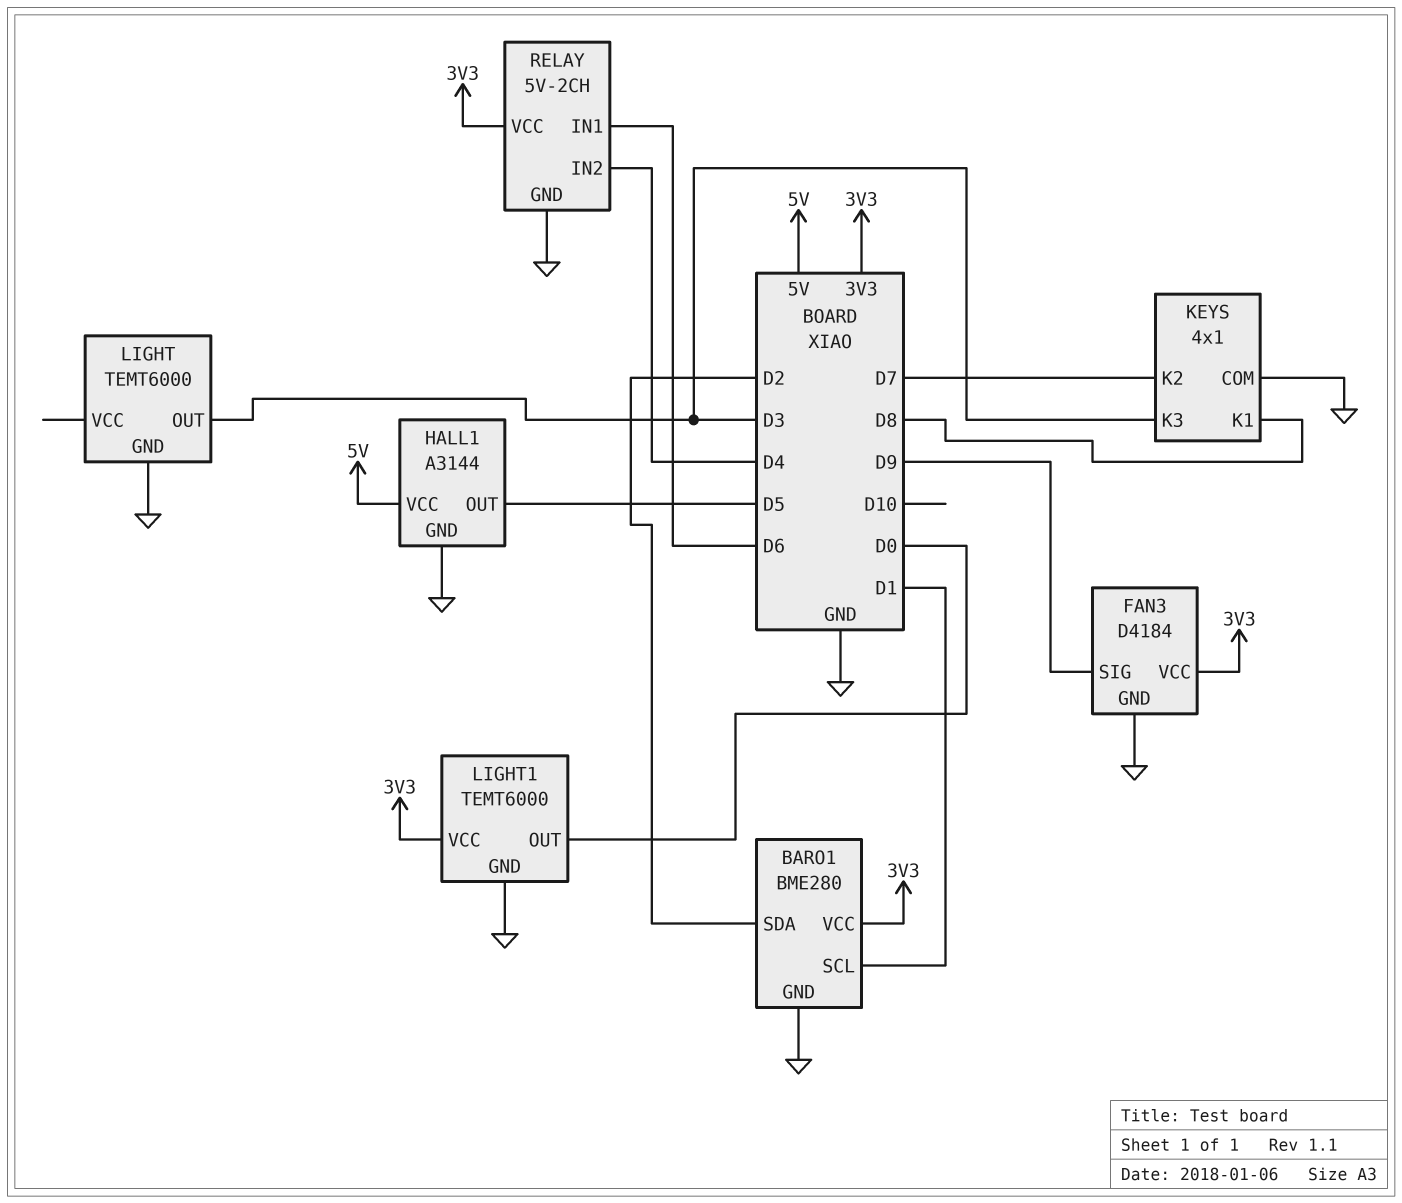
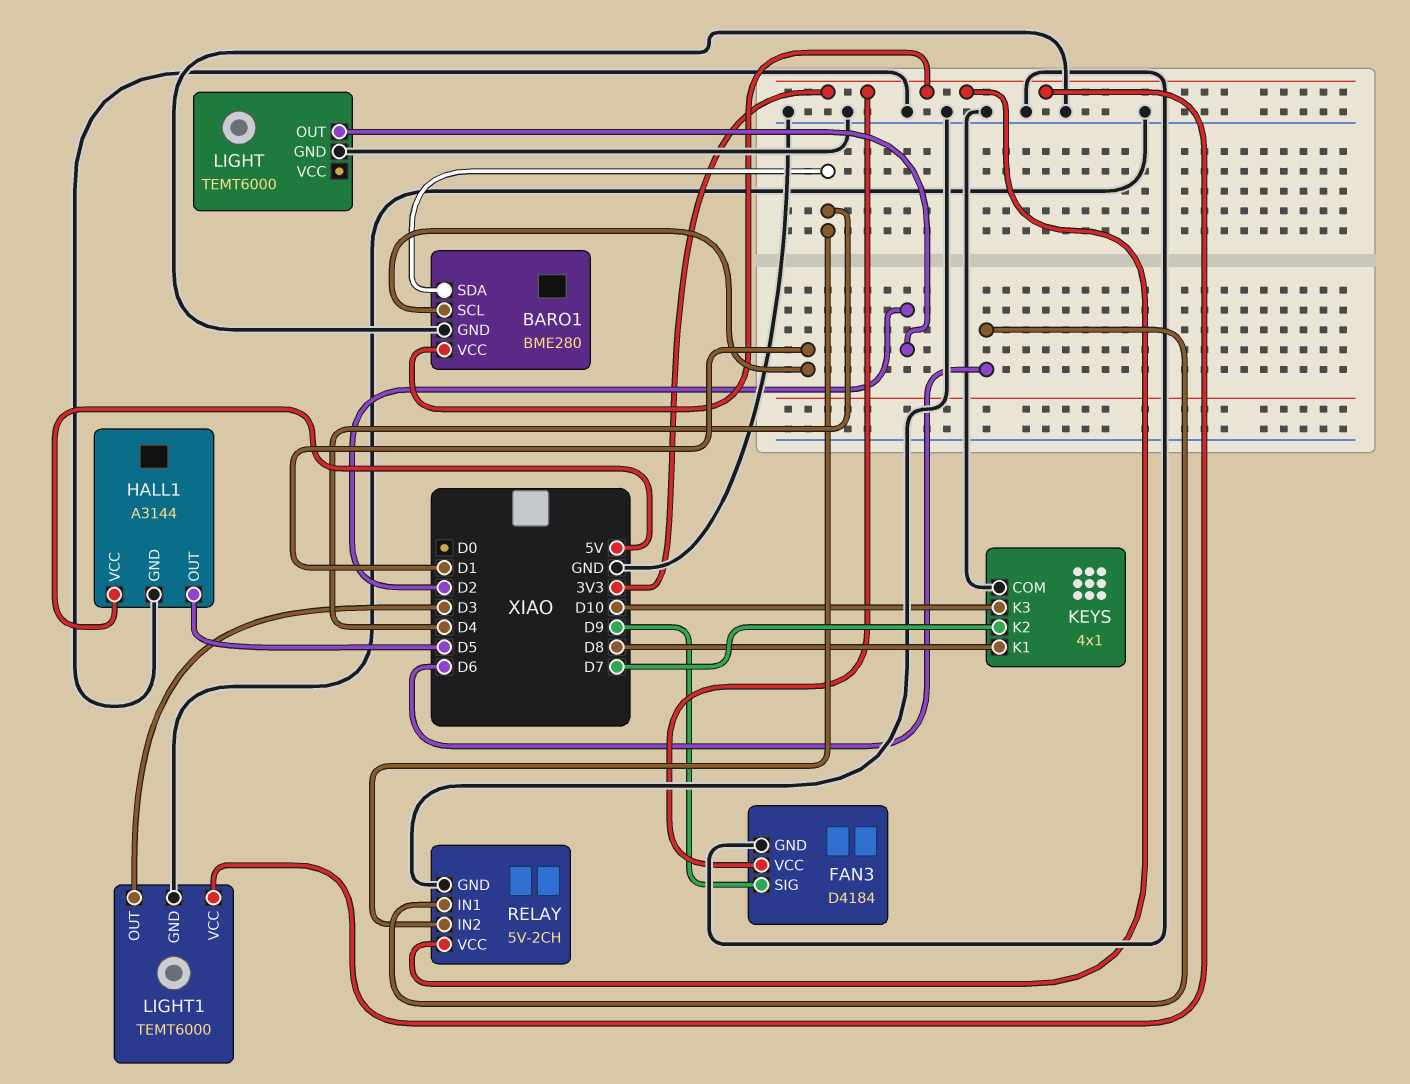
BARO1 pin SDA: D2 -> D4
KEYS pin K3: D3 -> D10
LIGHT pin OUT: D3 -> D2
LIGHT1 pin OUT: D0 -> D3

